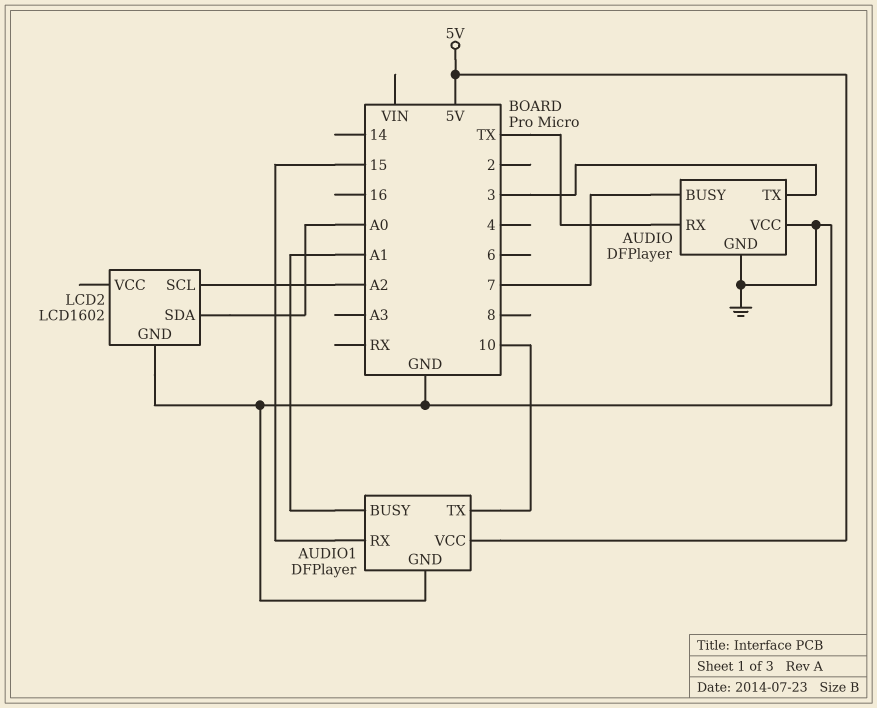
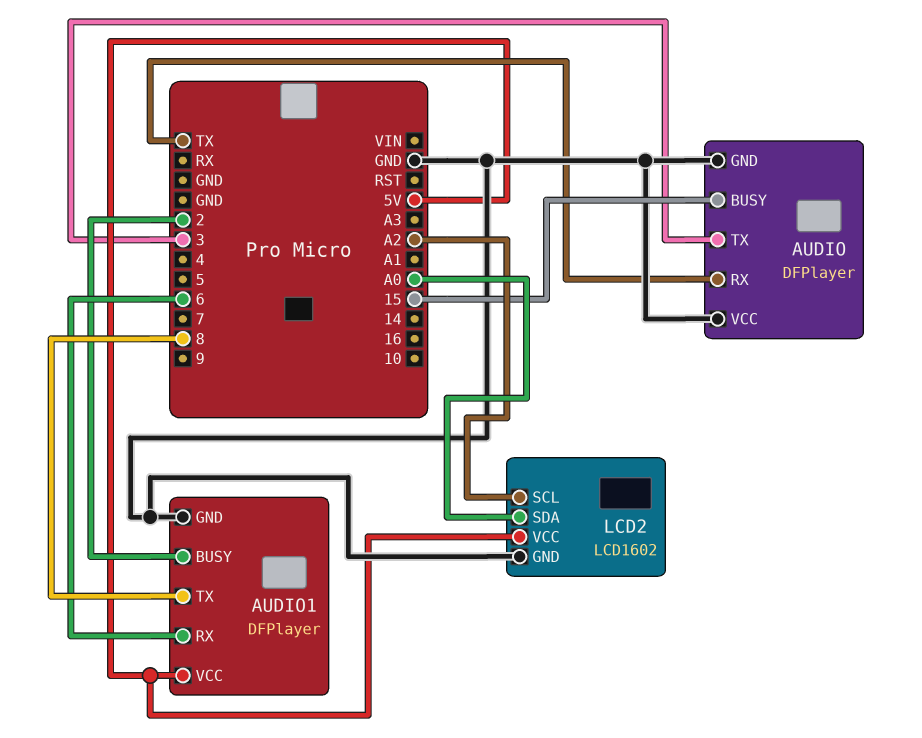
AUDIO pin BUSY: 7 -> 15
AUDIO1 pin BUSY: A1 -> 2
AUDIO1 pin RX: 15 -> 6
AUDIO1 pin TX: 10 -> 8
LCD2 pin VCC: none -> 5V

